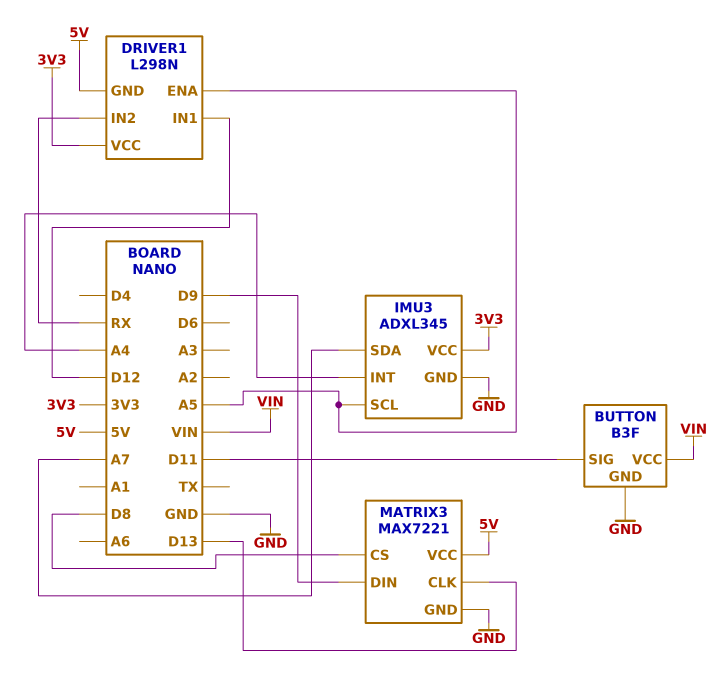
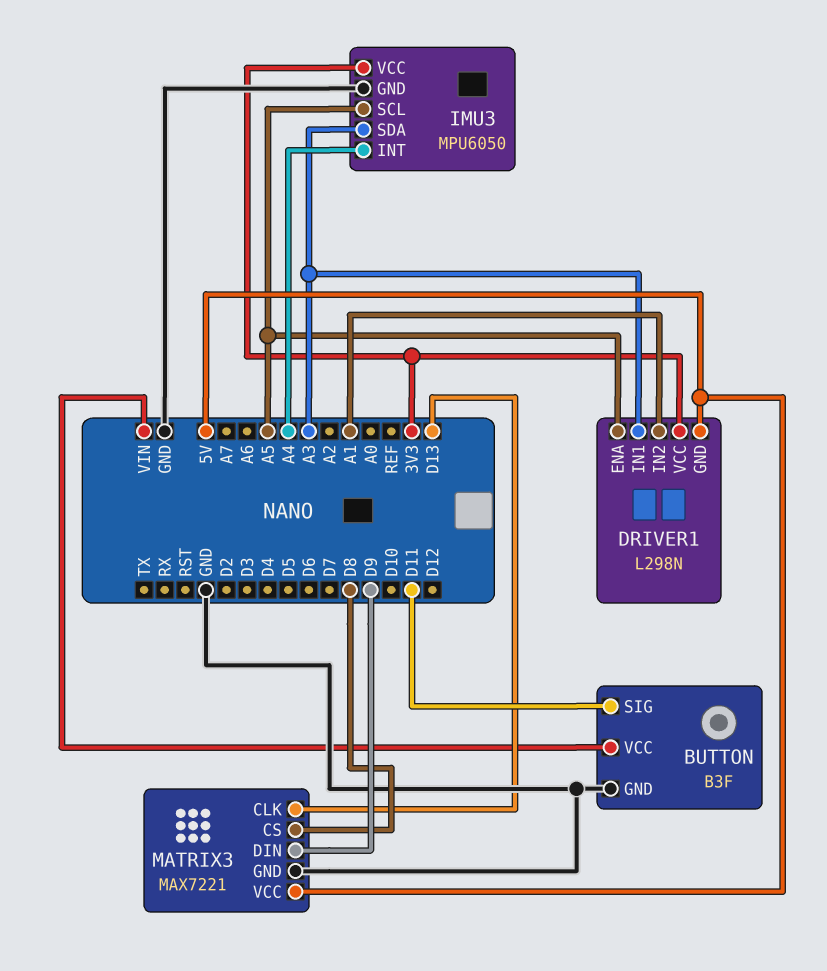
DRIVER1 pin IN1: D12 -> A3
DRIVER1 pin IN2: RX -> A1
IMU3: ADXL345 -> MPU6050
IMU3 pin SDA: A7 -> A3

